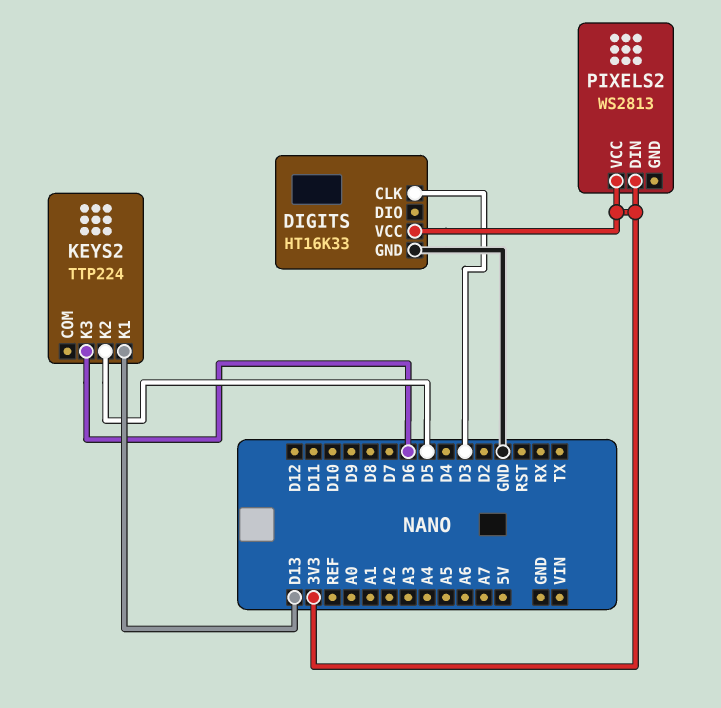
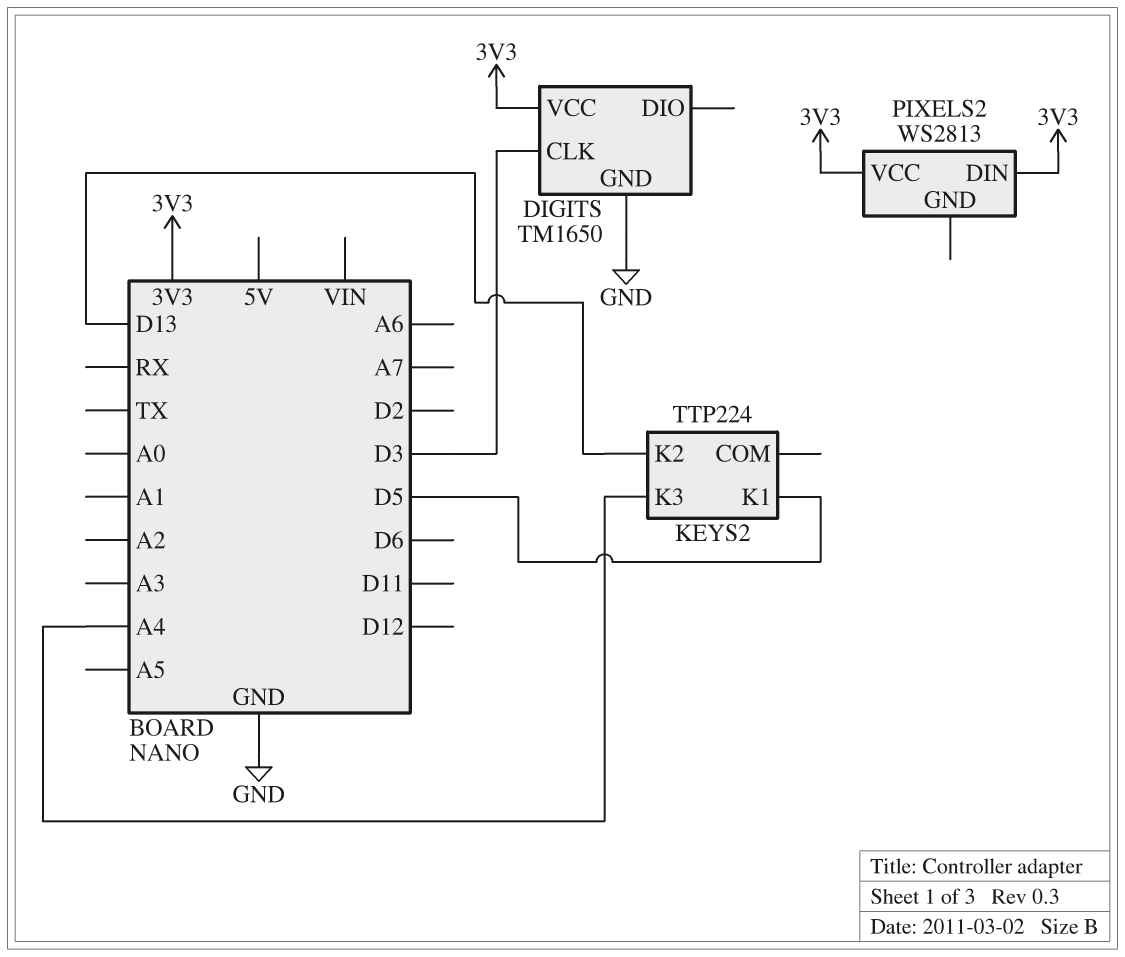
DIGITS: HT16K33 -> TM1650
KEYS2 pin K1: D13 -> D5
KEYS2 pin K2: D5 -> D13
KEYS2 pin K3: D6 -> A4

